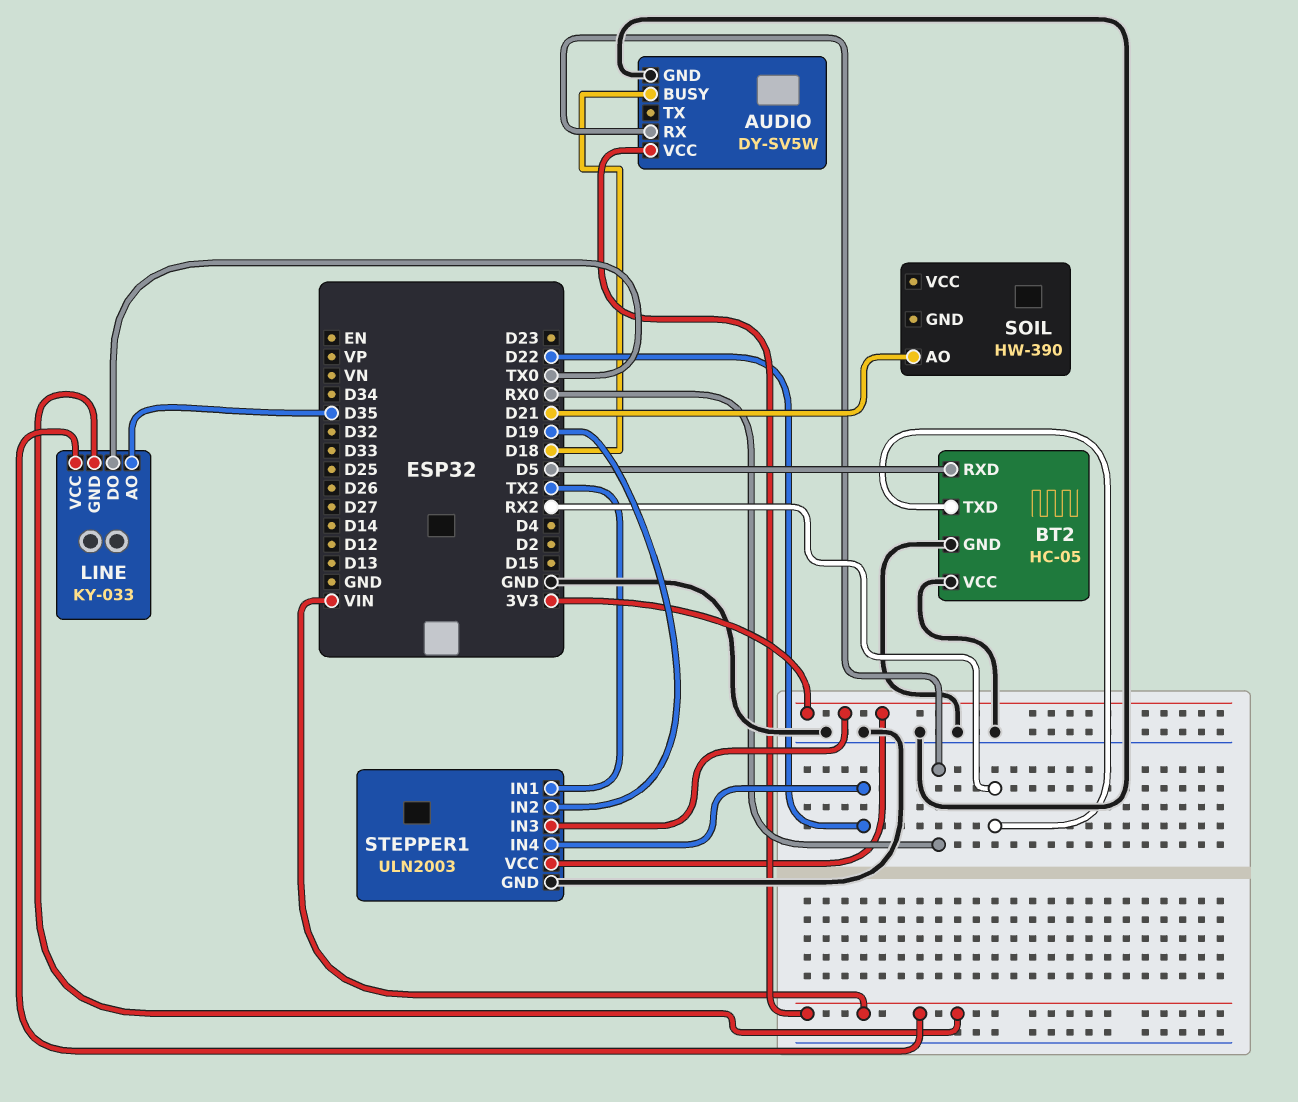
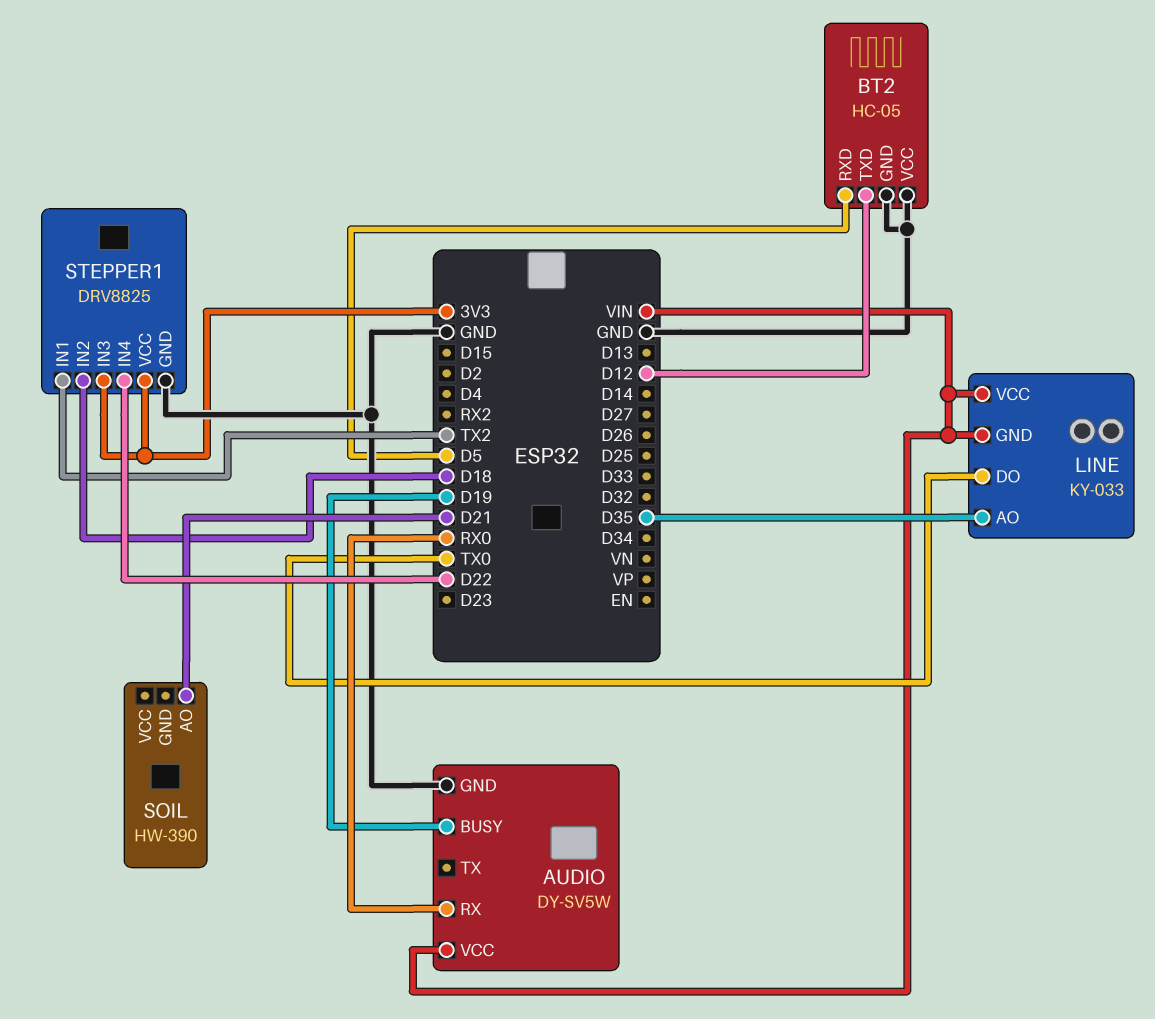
AUDIO pin BUSY: D18 -> D19
BT2 pin TXD: RX2 -> D12
STEPPER1: ULN2003 -> DRV8825
STEPPER1 pin IN2: D19 -> D18

